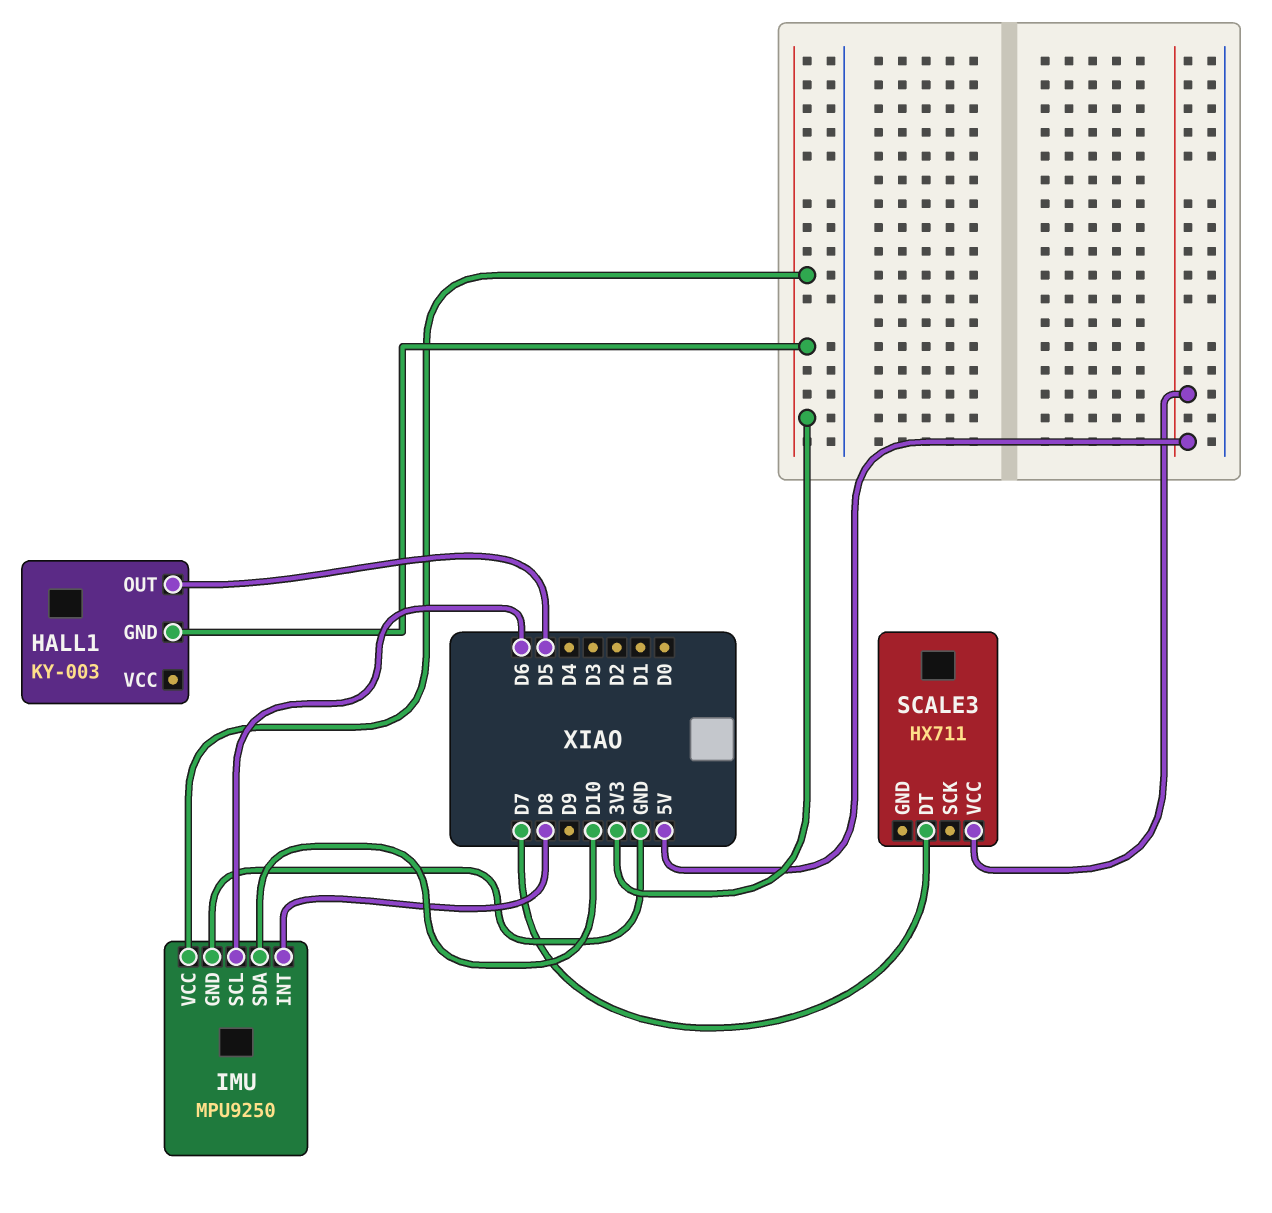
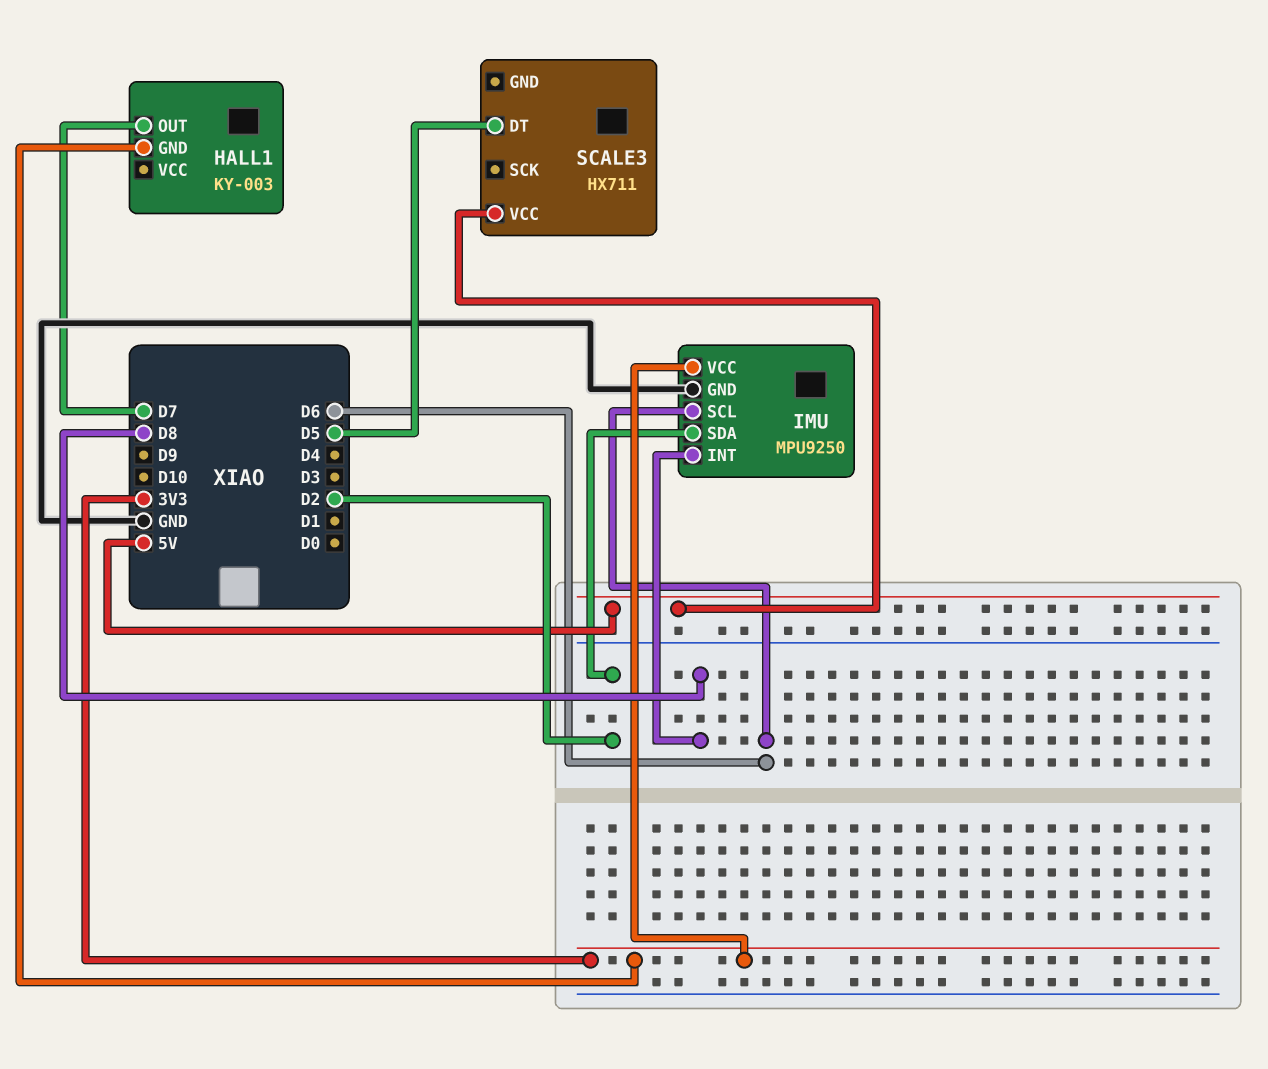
HALL1 pin OUT: D5 -> D7
IMU pin SDA: D10 -> D2
SCALE3 pin DT: D7 -> D5

